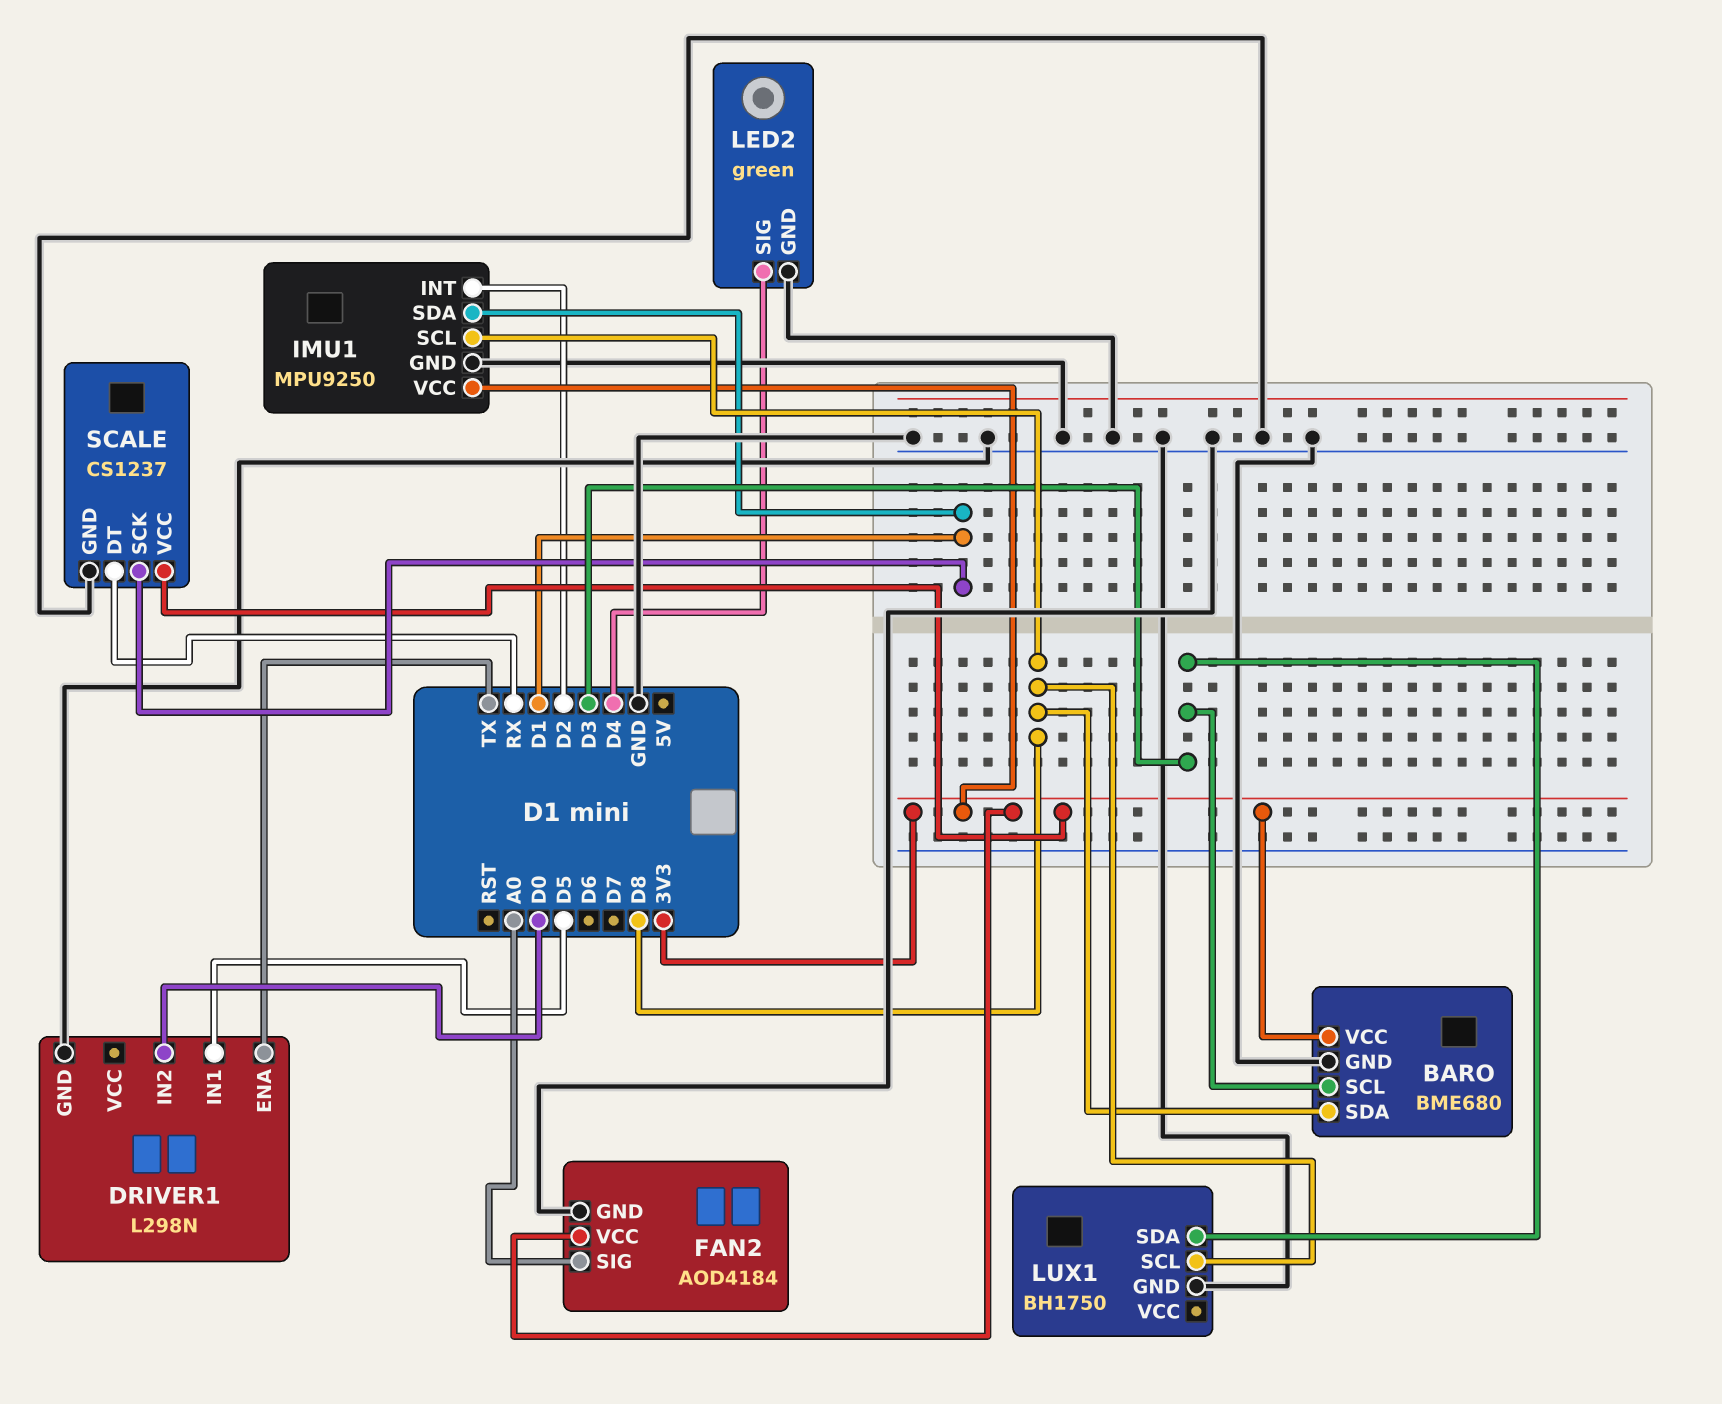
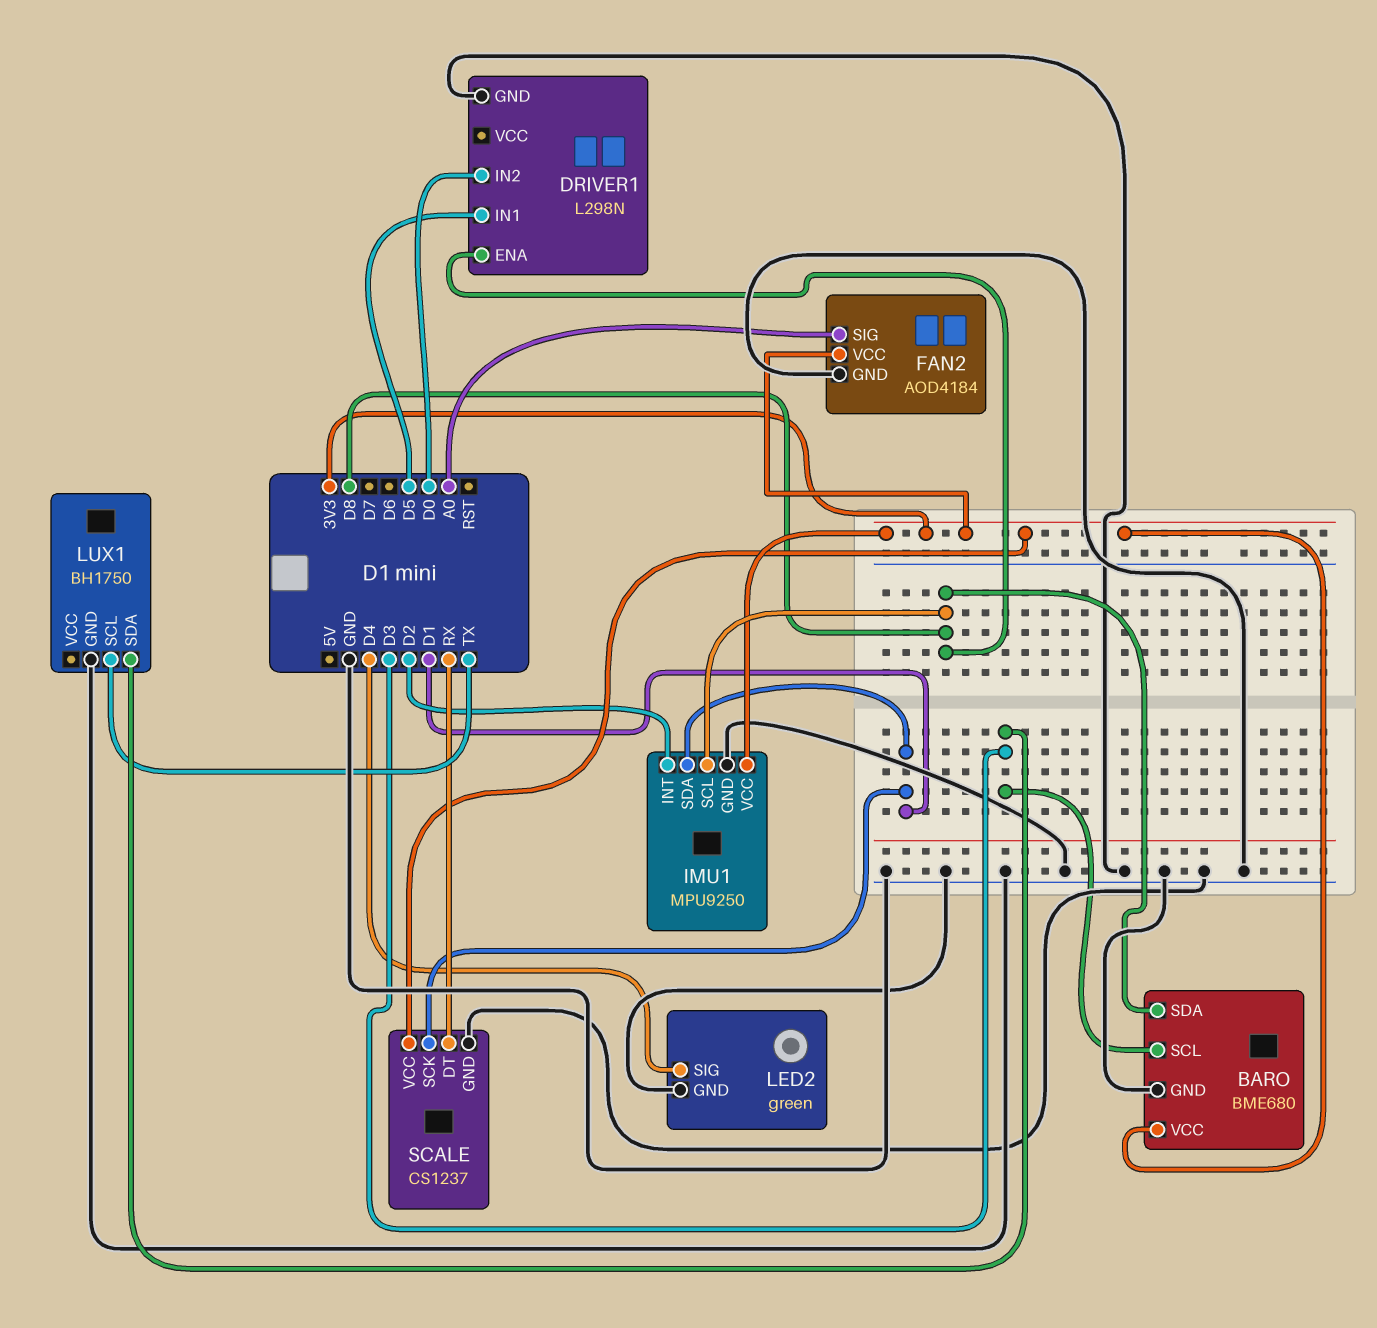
DRIVER1 pin ENA: TX -> D8
LUX1 pin SCL: D8 -> TX

